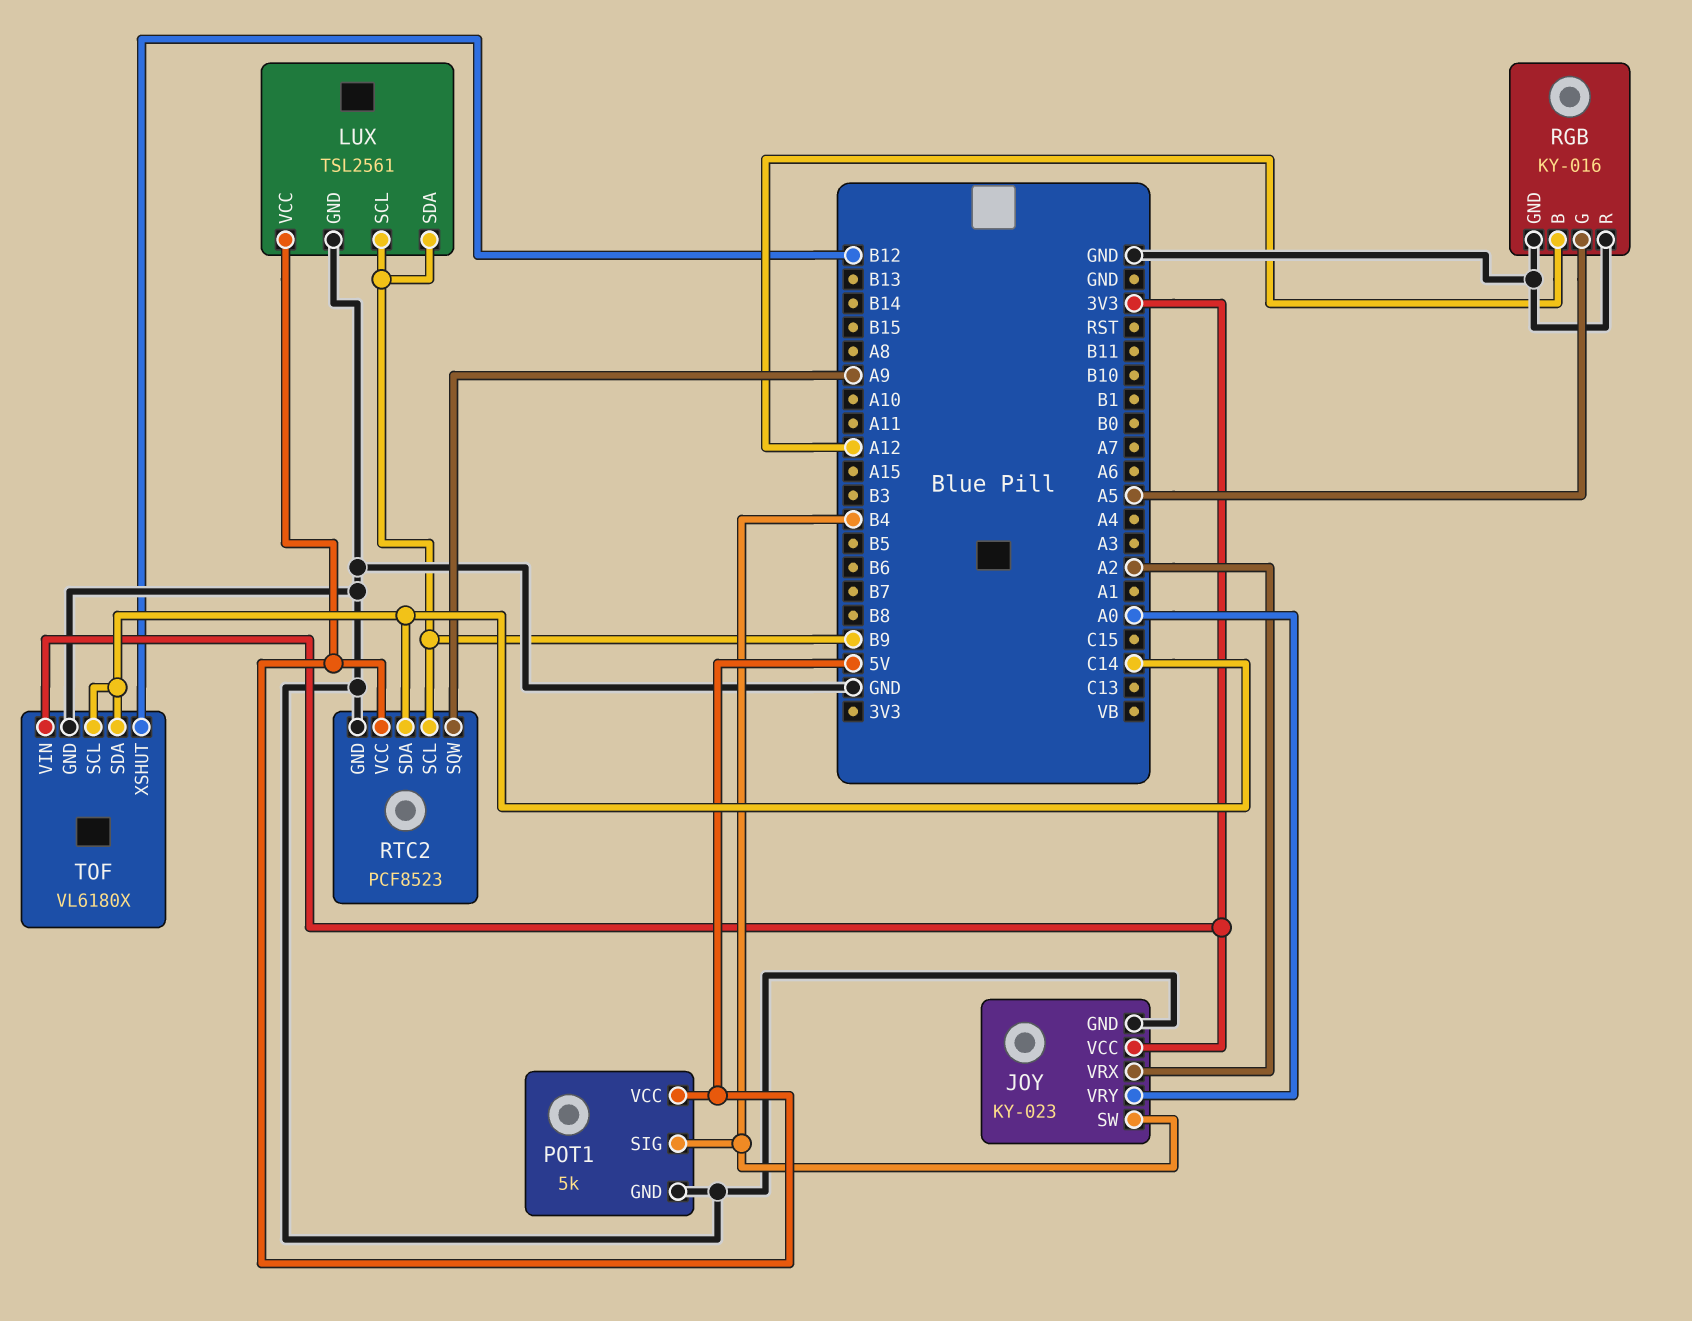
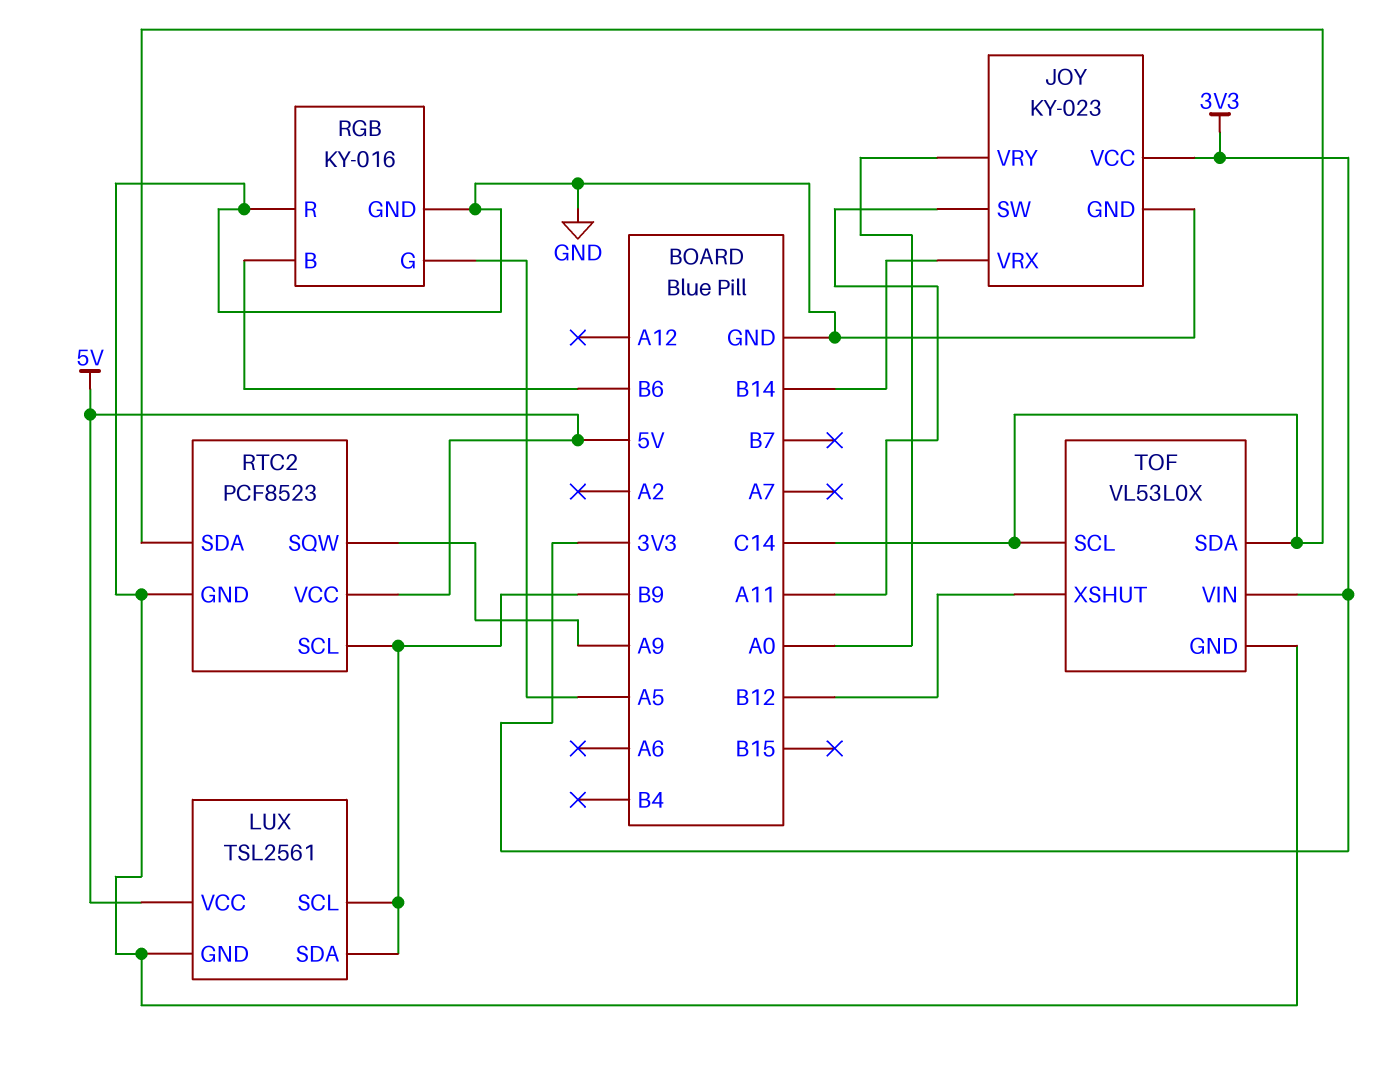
JOY pin SW: B4 -> A11
JOY pin VRX: A2 -> B14
POT1: 5k -> none
POT1 pin GND: GND -> none
POT1 pin SIG: B4 -> none
POT1 pin VCC: 5V -> none
RGB pin B: A12 -> B6
TOF: VL6180X -> VL53L0X

